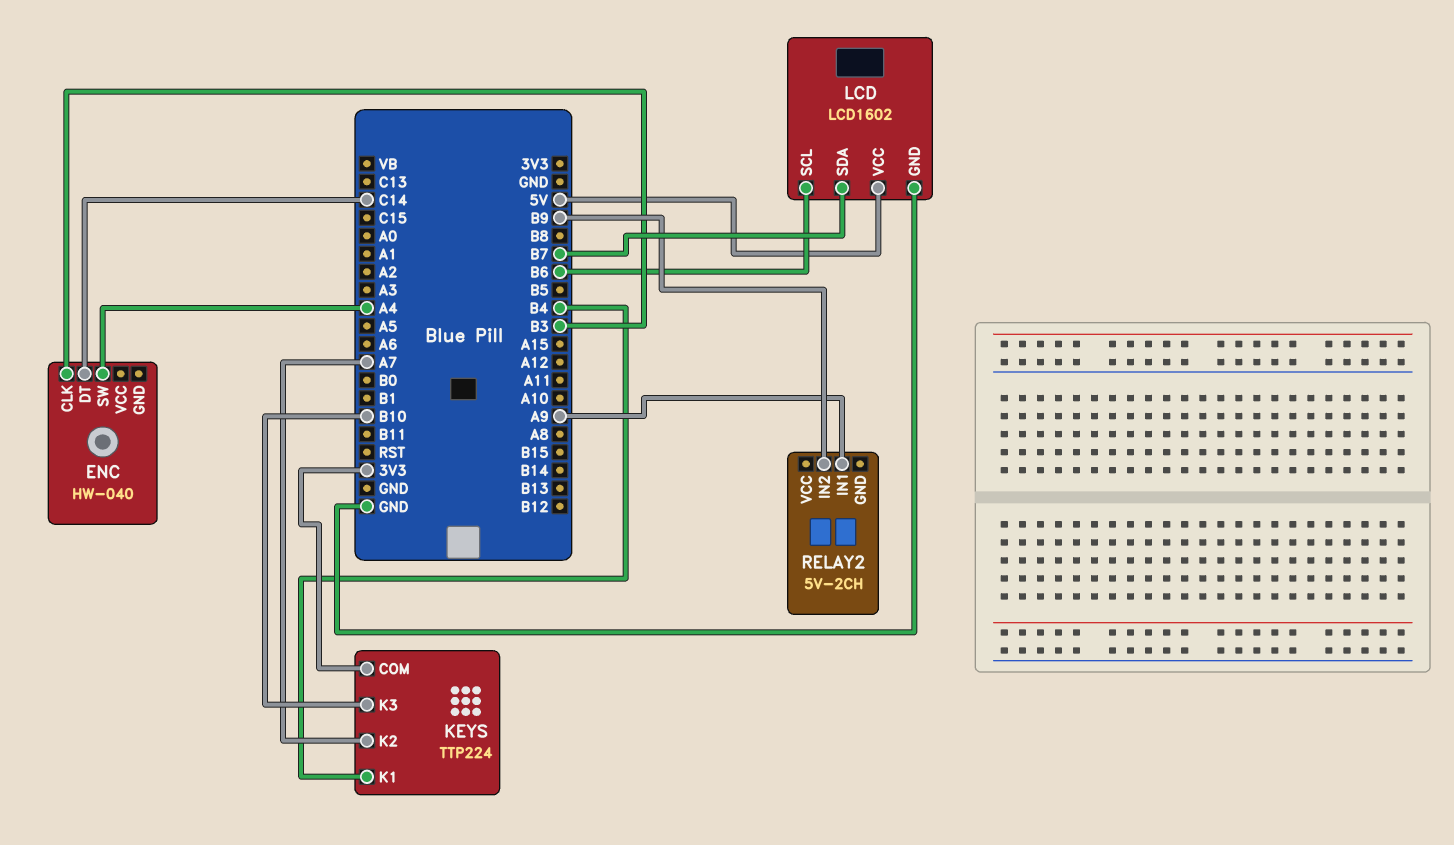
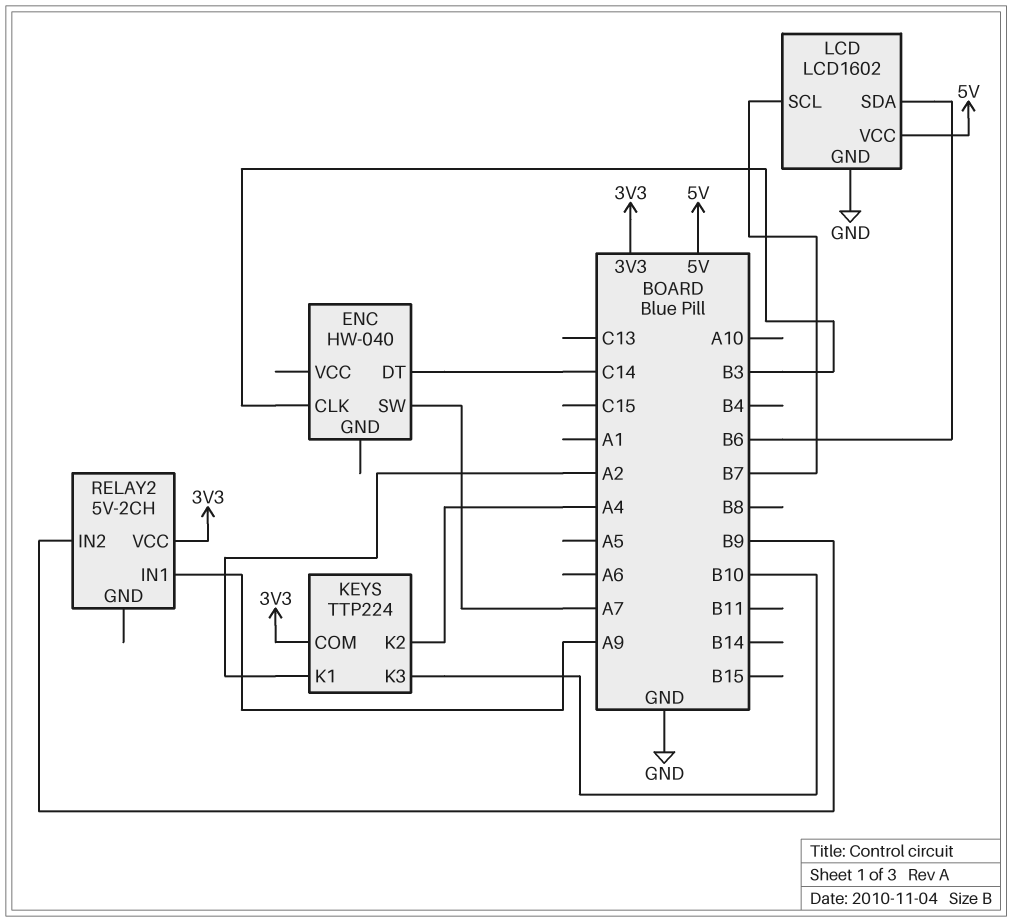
ENC pin SW: A4 -> A7
KEYS pin K1: B4 -> A2
KEYS pin K2: A7 -> A4
LCD pin SCL: B6 -> B7
LCD pin SDA: B7 -> B6
RELAY2 pin VCC: none -> 3V3

